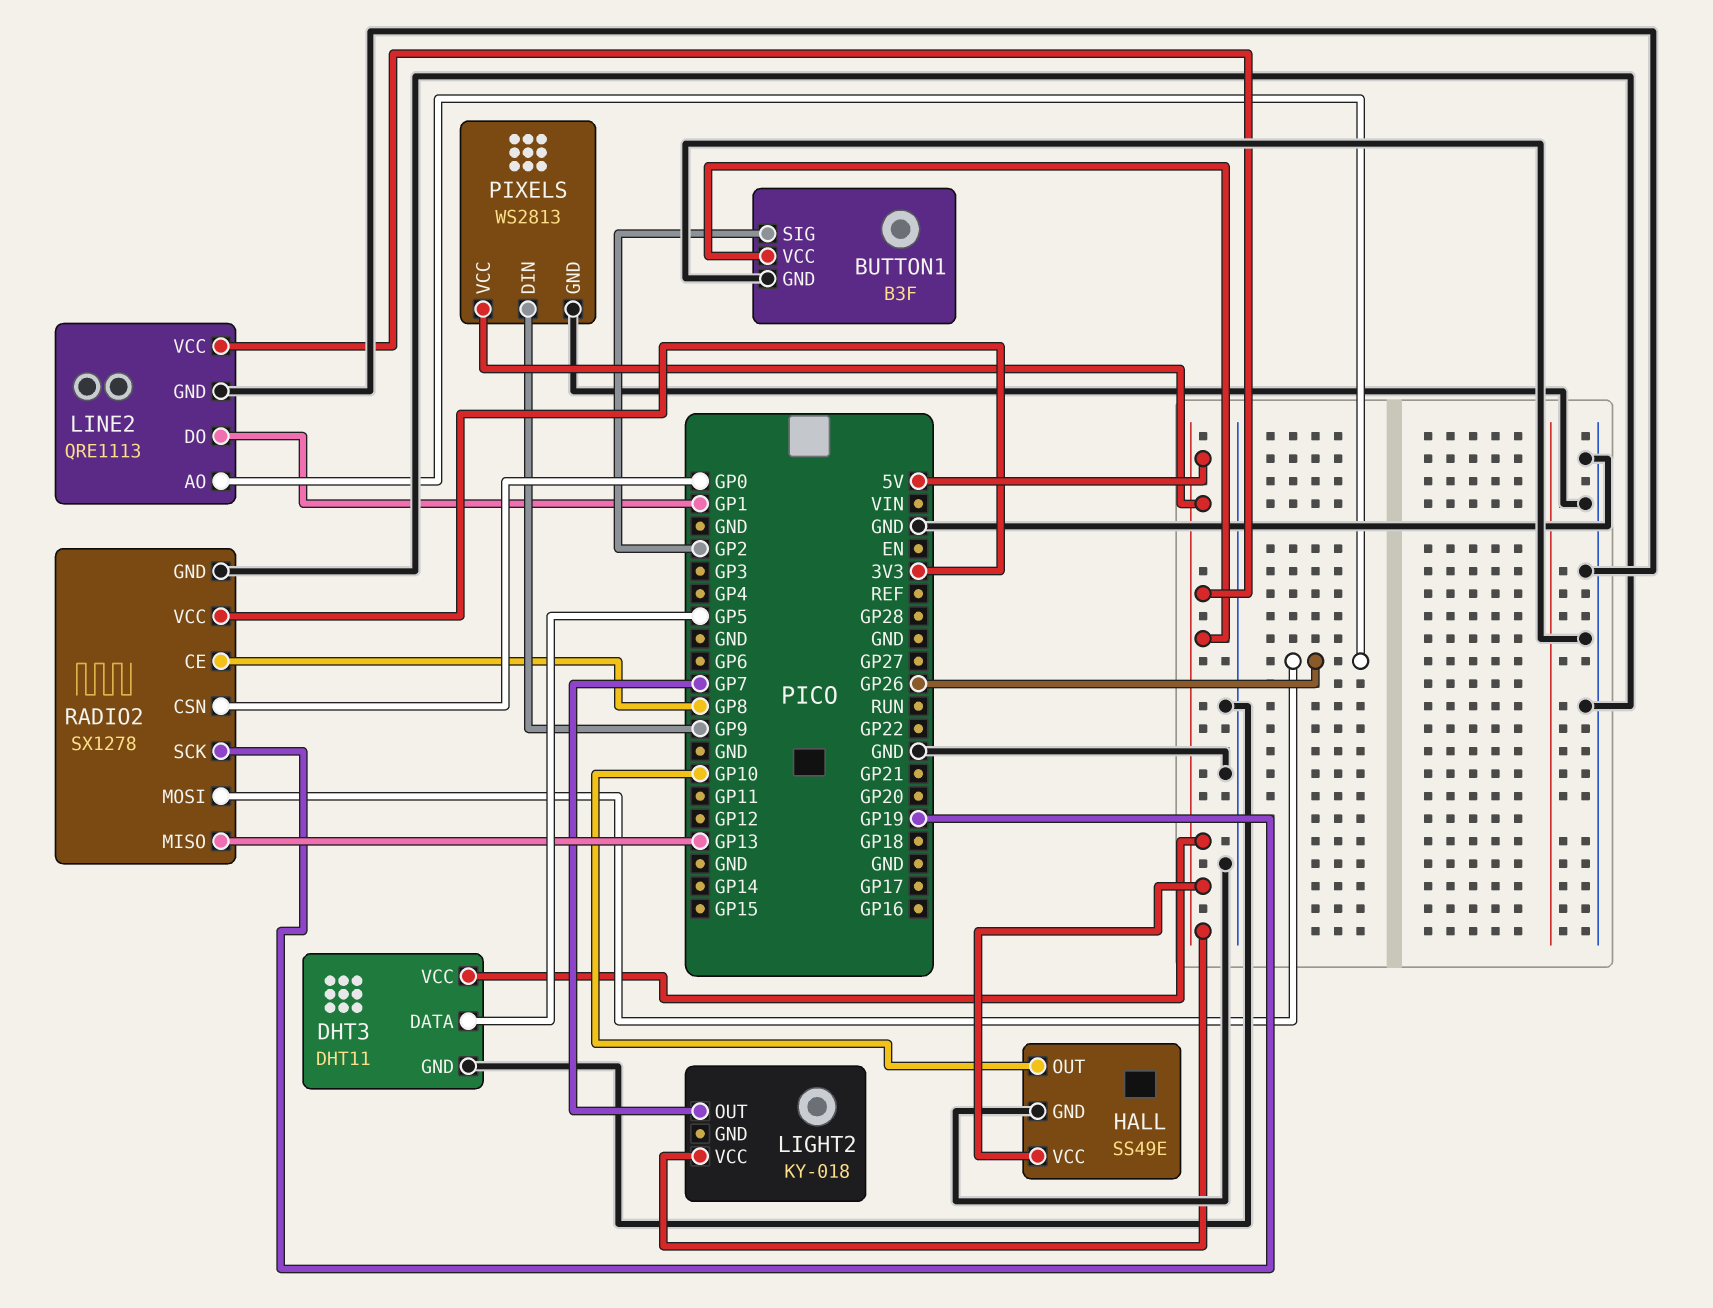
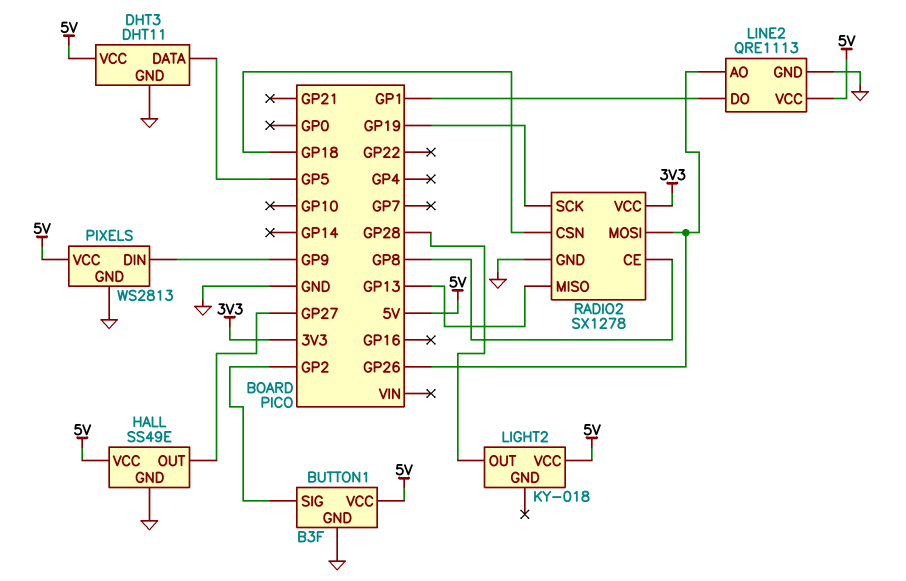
HALL pin OUT: GP10 -> GP27
LIGHT2 pin OUT: GP7 -> GP28
RADIO2 pin CSN: GP0 -> GP18

